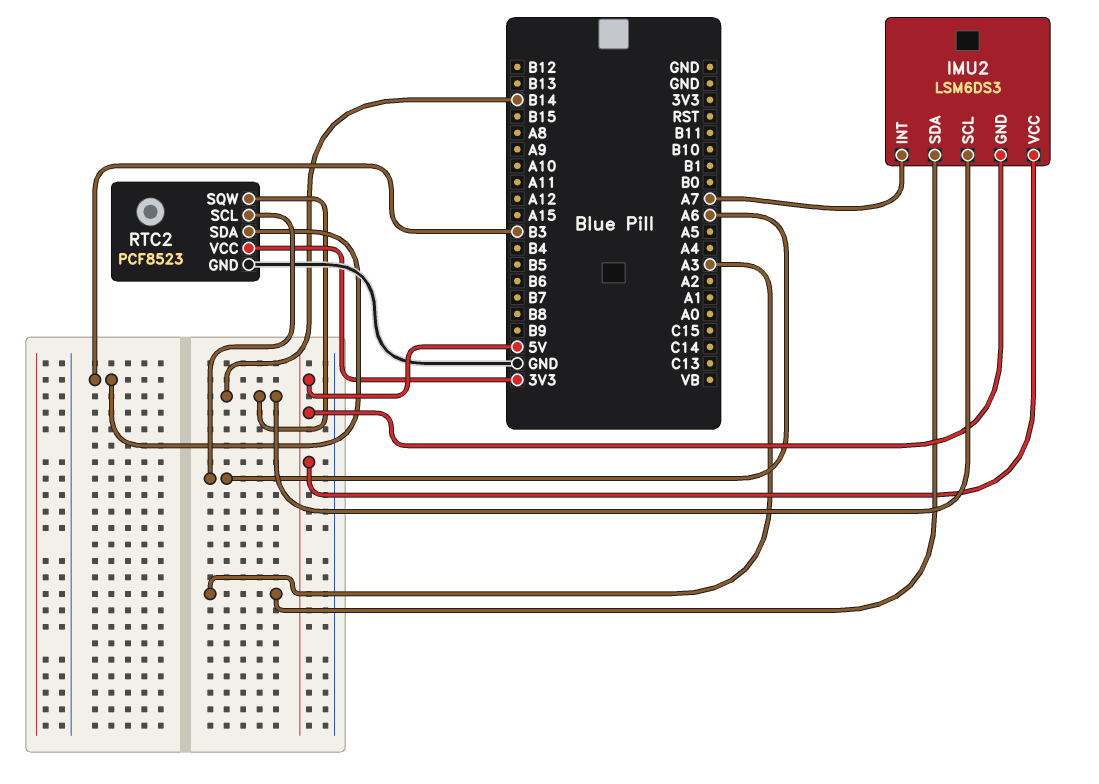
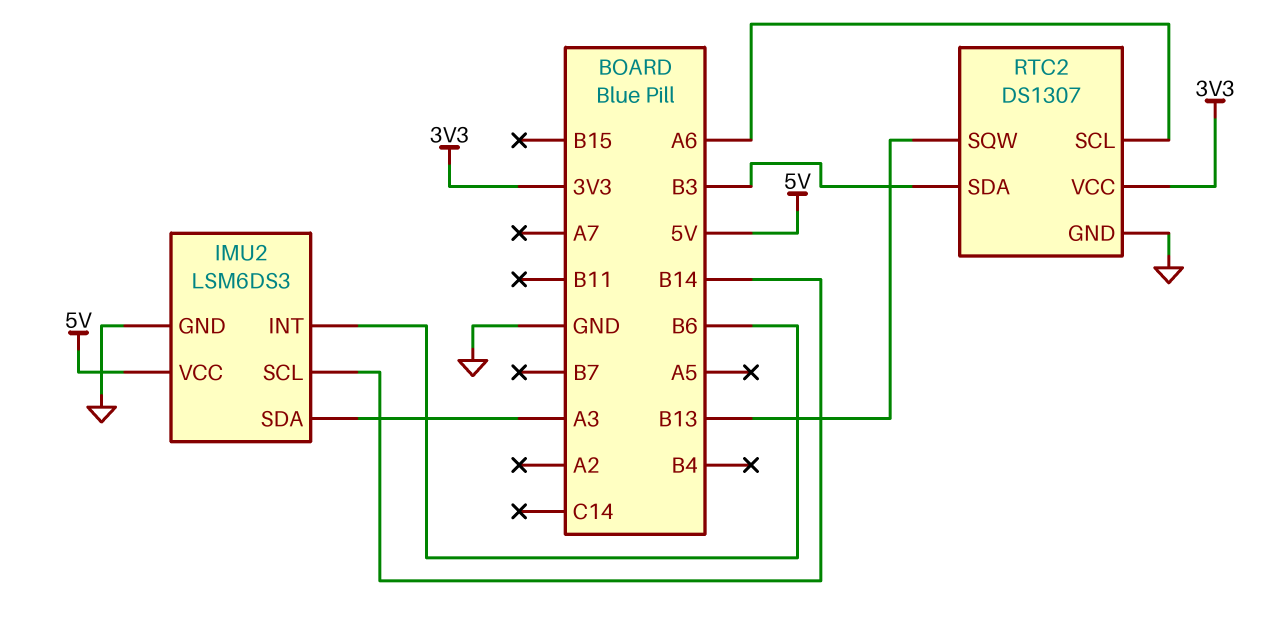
IMU2 pin GND: 5V -> GND
IMU2 pin INT: A7 -> B6
RTC2: PCF8523 -> DS1307
RTC2 pin SQW: B14 -> B13

